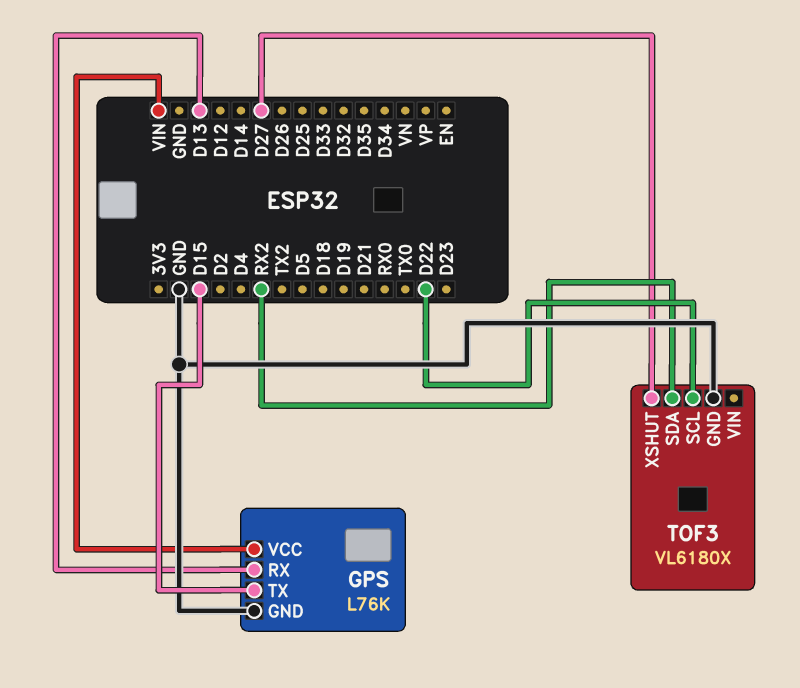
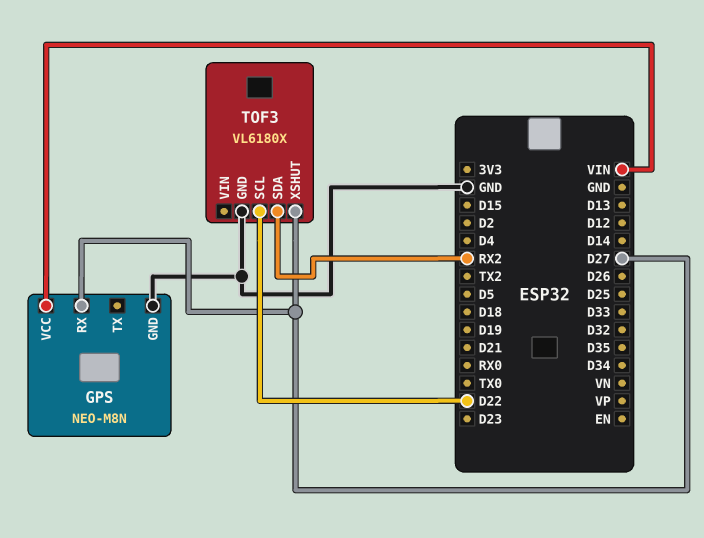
GPS: L76K -> NEO-M8N
GPS pin RX: D13 -> D27
GPS pin TX: D15 -> none

